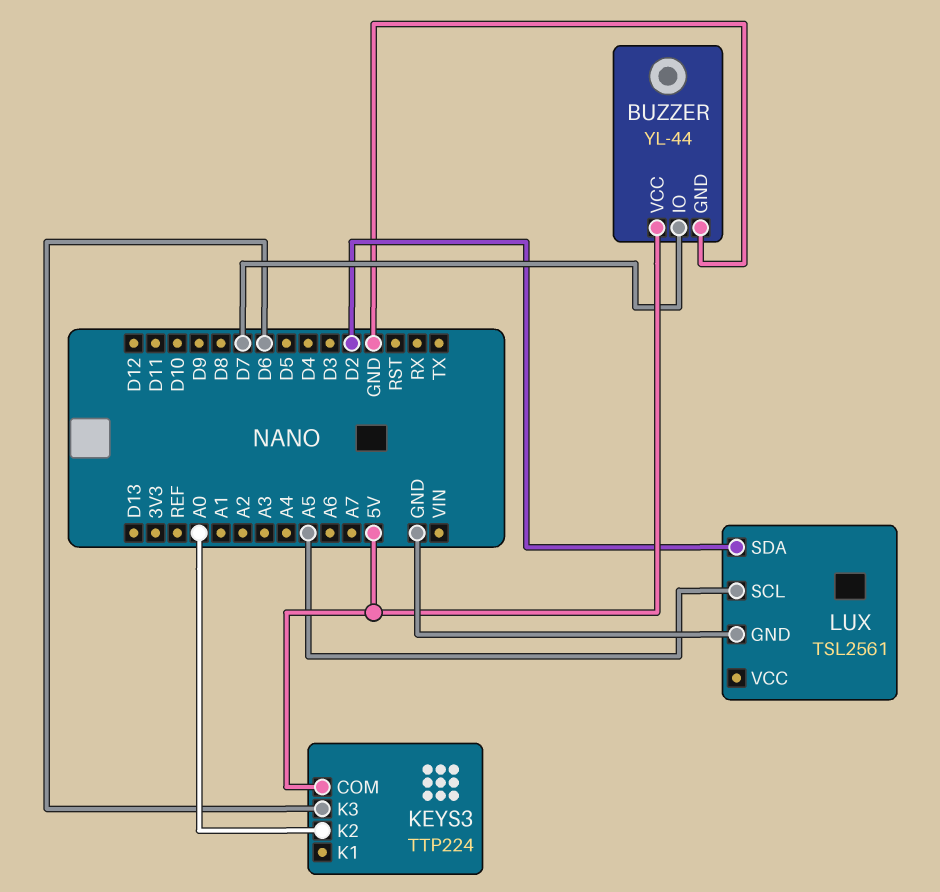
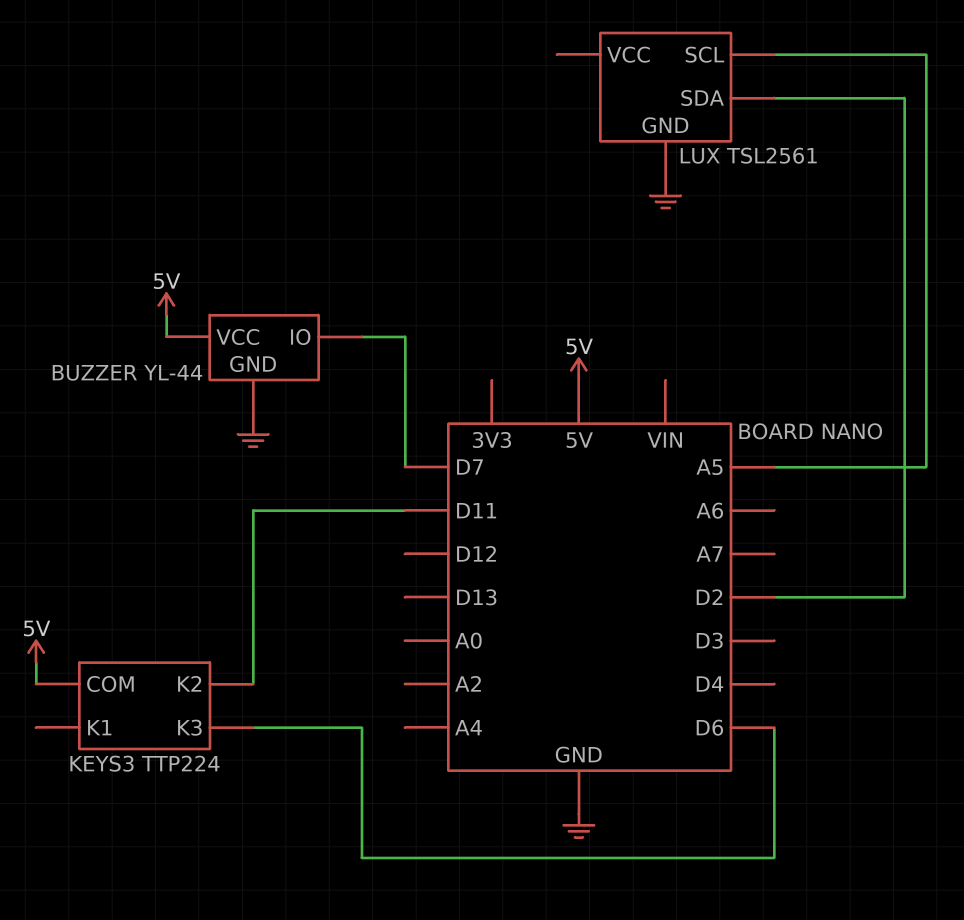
KEYS3 pin K2: A0 -> D11

